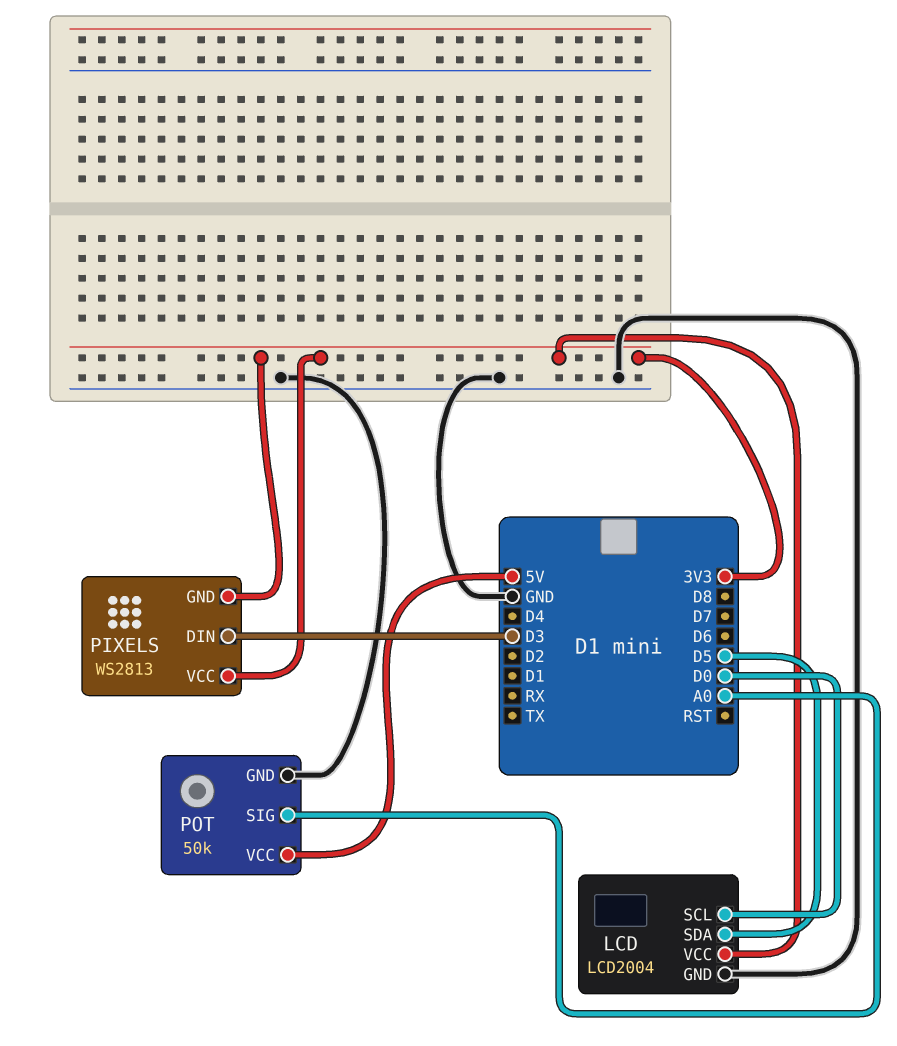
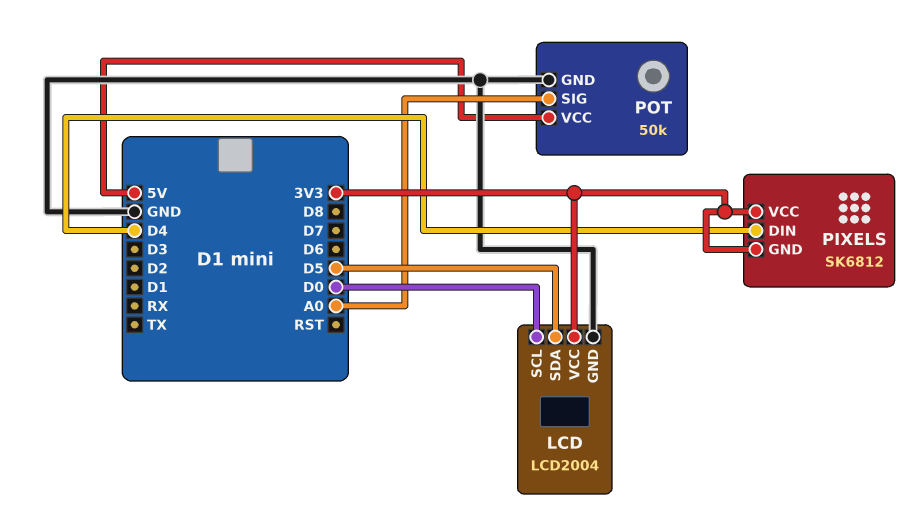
PIXELS: WS2813 -> SK6812
PIXELS pin DIN: D3 -> D4

